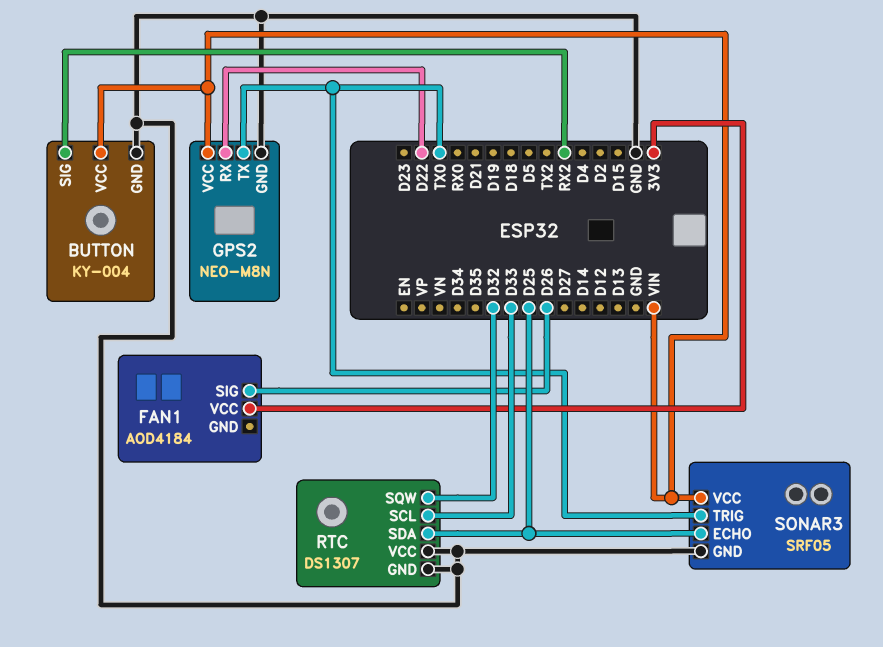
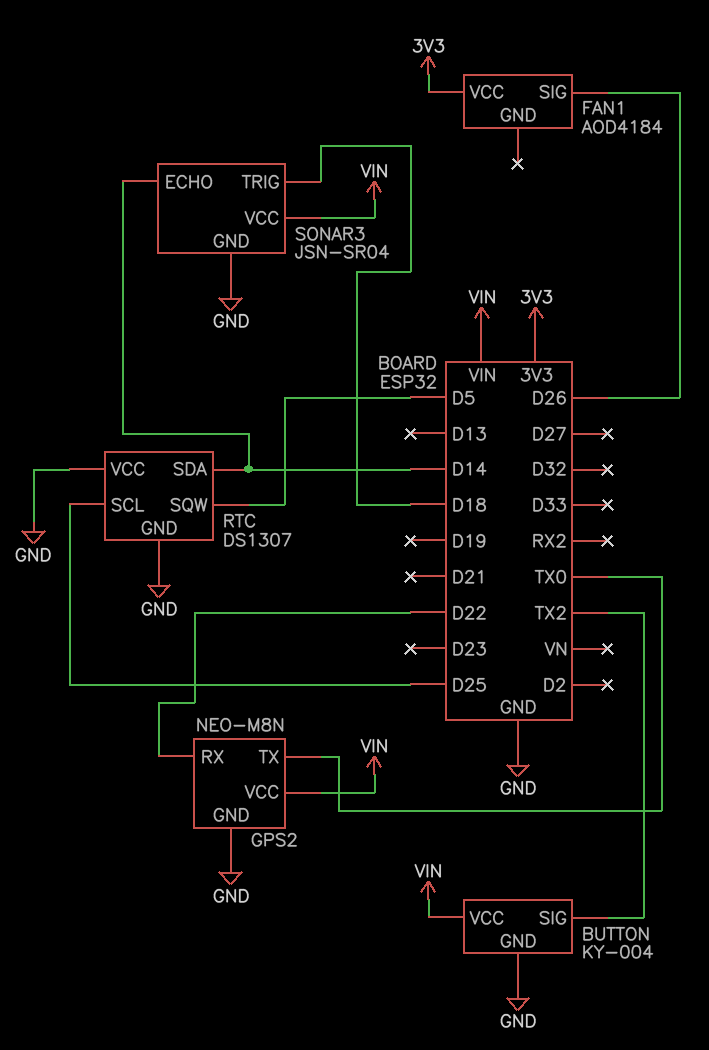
BUTTON pin SIG: RX2 -> TX2
RTC pin SCL: D33 -> D25
RTC pin SDA: D25 -> D14
RTC pin SQW: D32 -> D5
SONAR3: SRF05 -> JSN-SR04
SONAR3 pin ECHO: D25 -> D14
SONAR3 pin TRIG: TX0 -> D18

